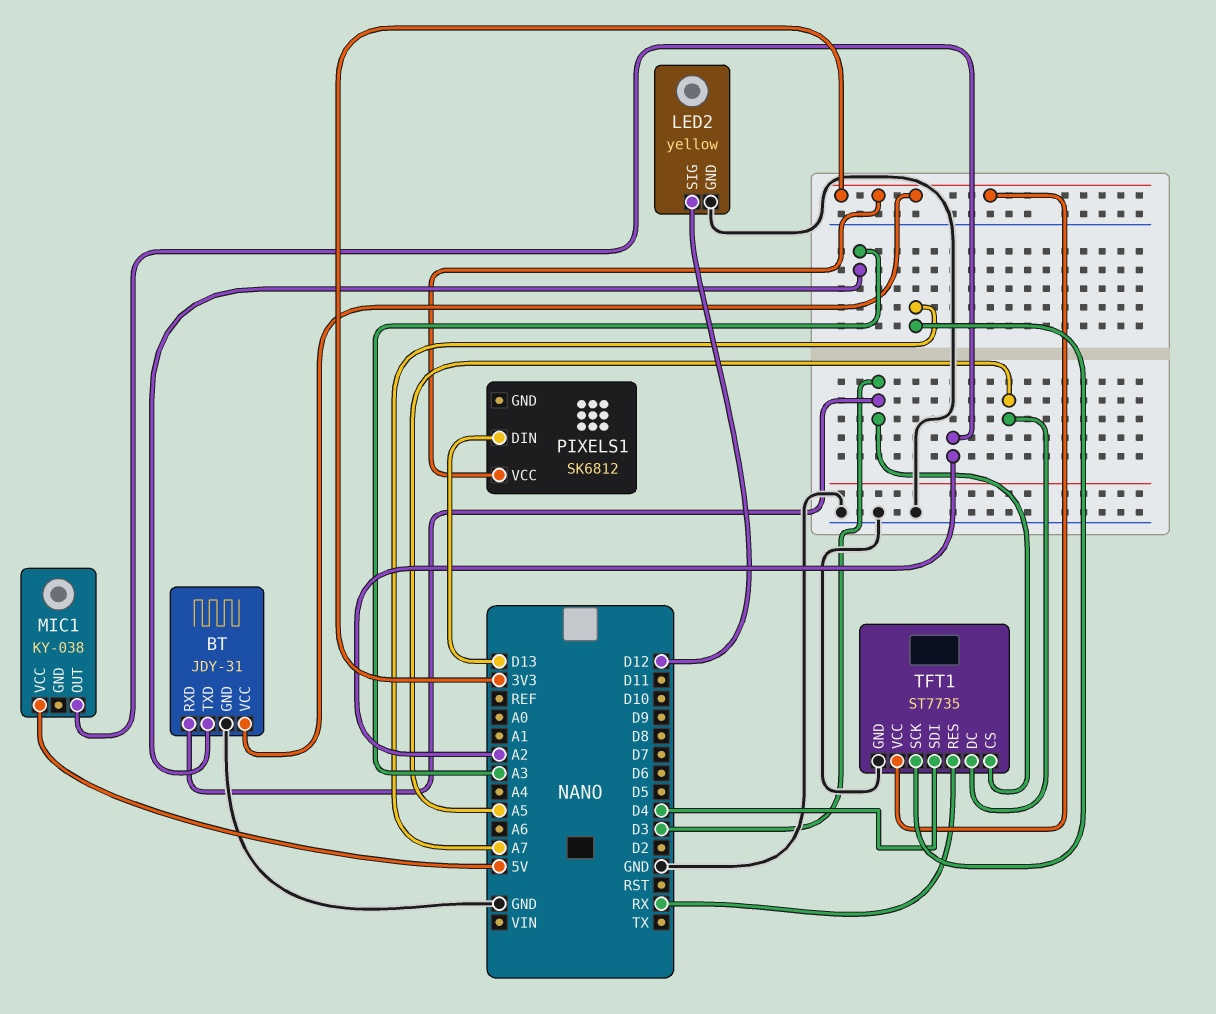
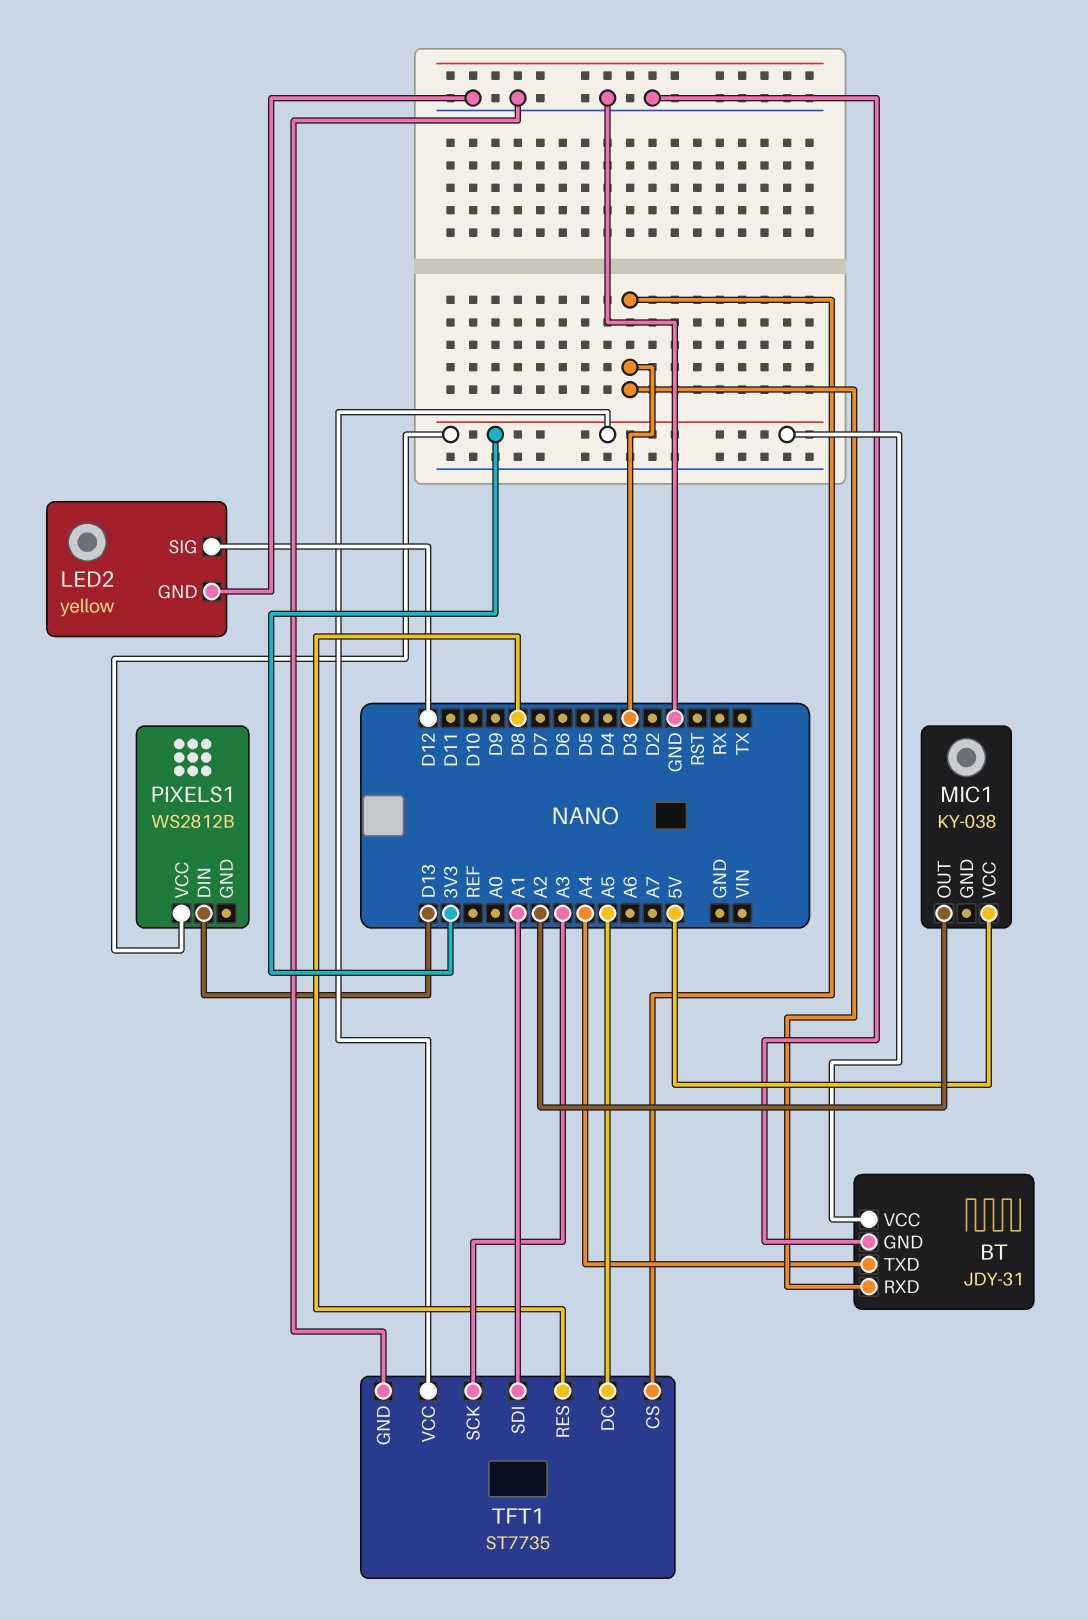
BT pin TXD: A3 -> A4
PIXELS1: SK6812 -> WS2812B
TFT1 pin RES: RX -> D8
TFT1 pin SCK: A7 -> A3
TFT1 pin SDI: D4 -> A1

